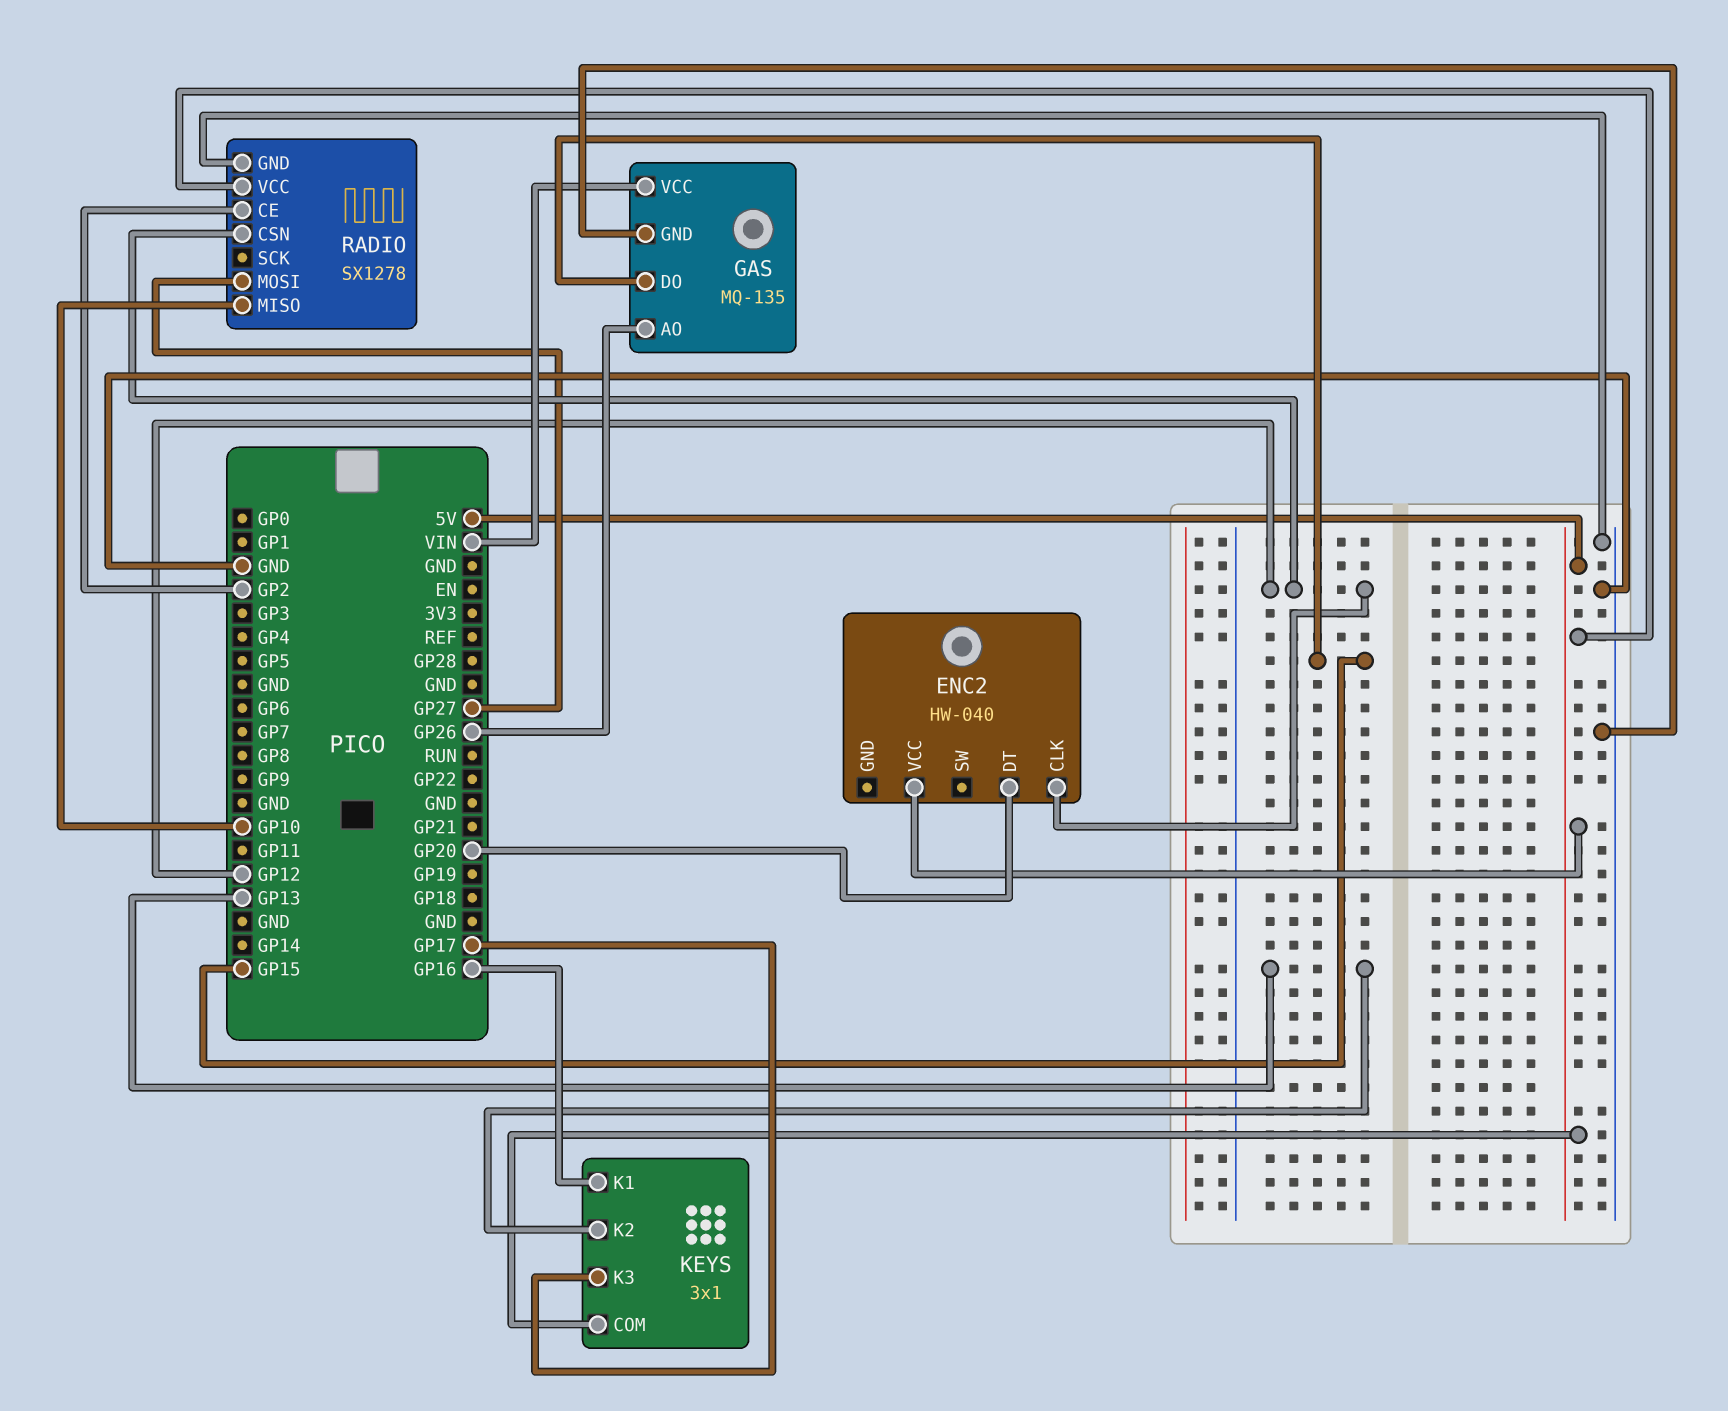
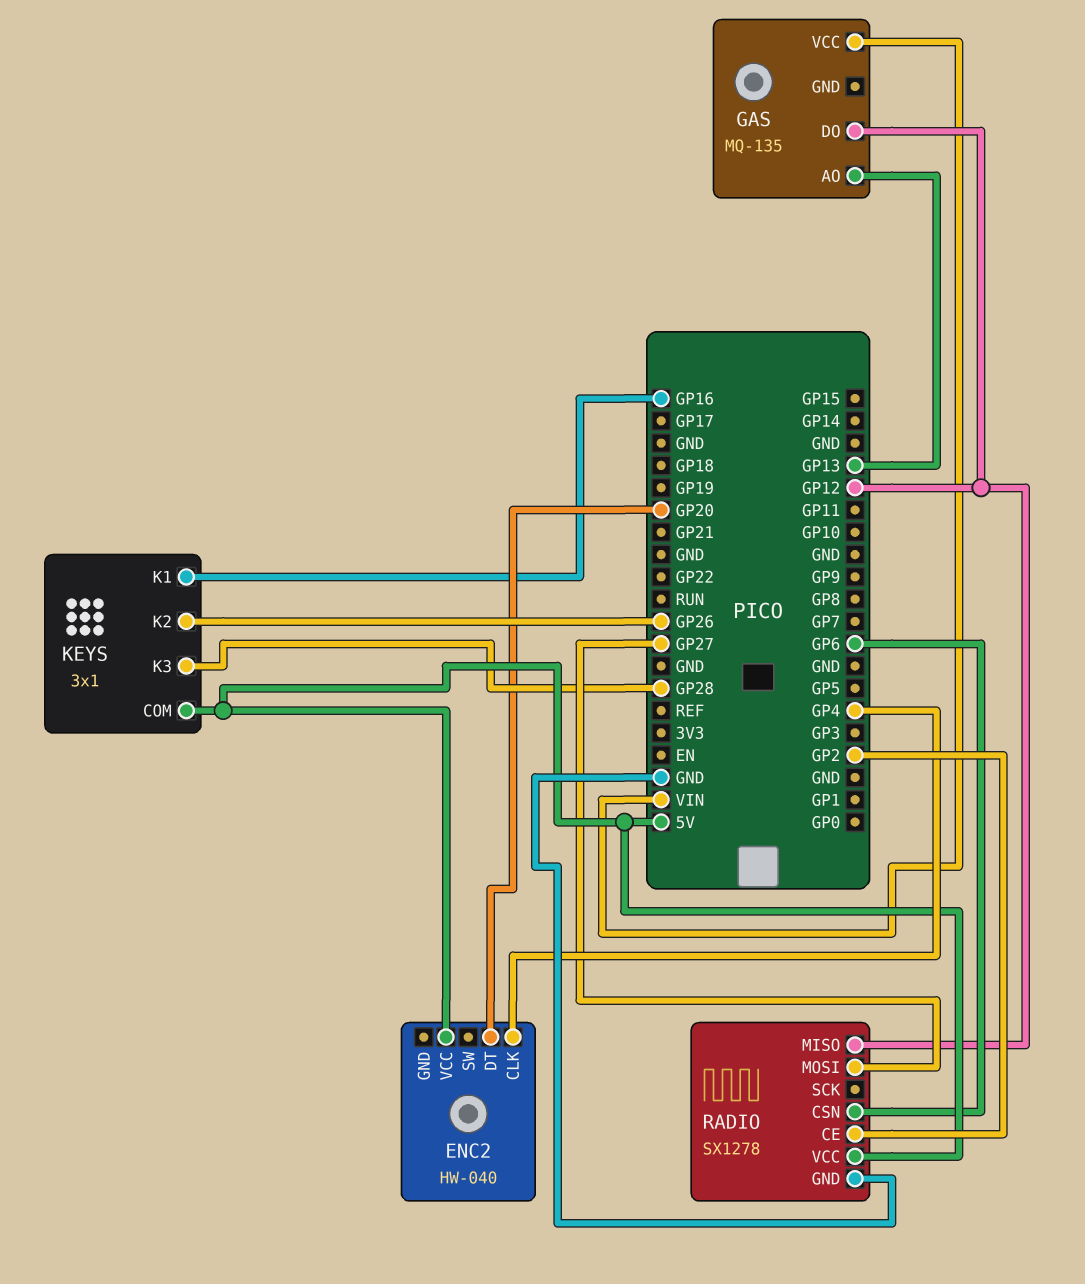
ENC2 pin CLK: GP12 -> GP4
GAS pin AO: GP26 -> GP13
GAS pin DO: GP15 -> GP12
GAS pin GND: GND -> none
KEYS pin K2: GP13 -> GP26
KEYS pin K3: GP17 -> GP28
RADIO pin CSN: GP12 -> GP6
RADIO pin MISO: GP10 -> GP12

